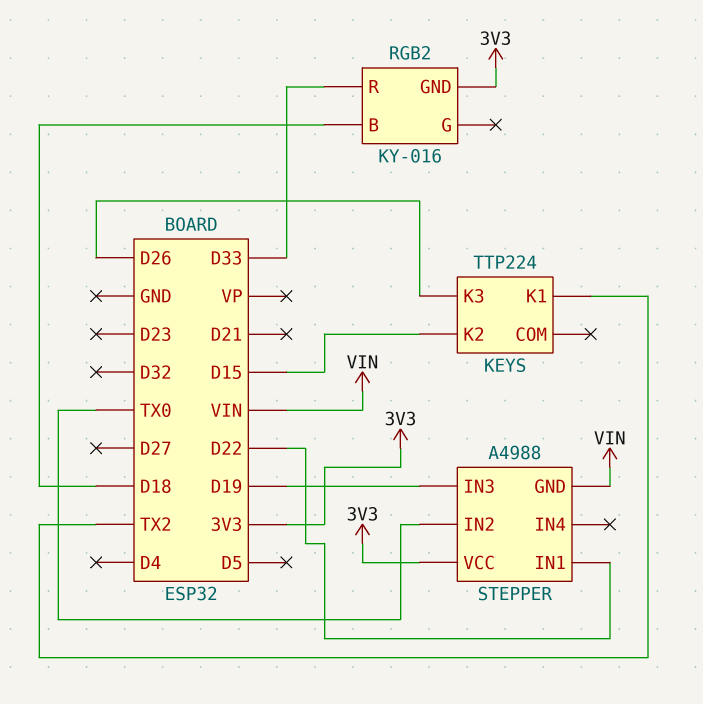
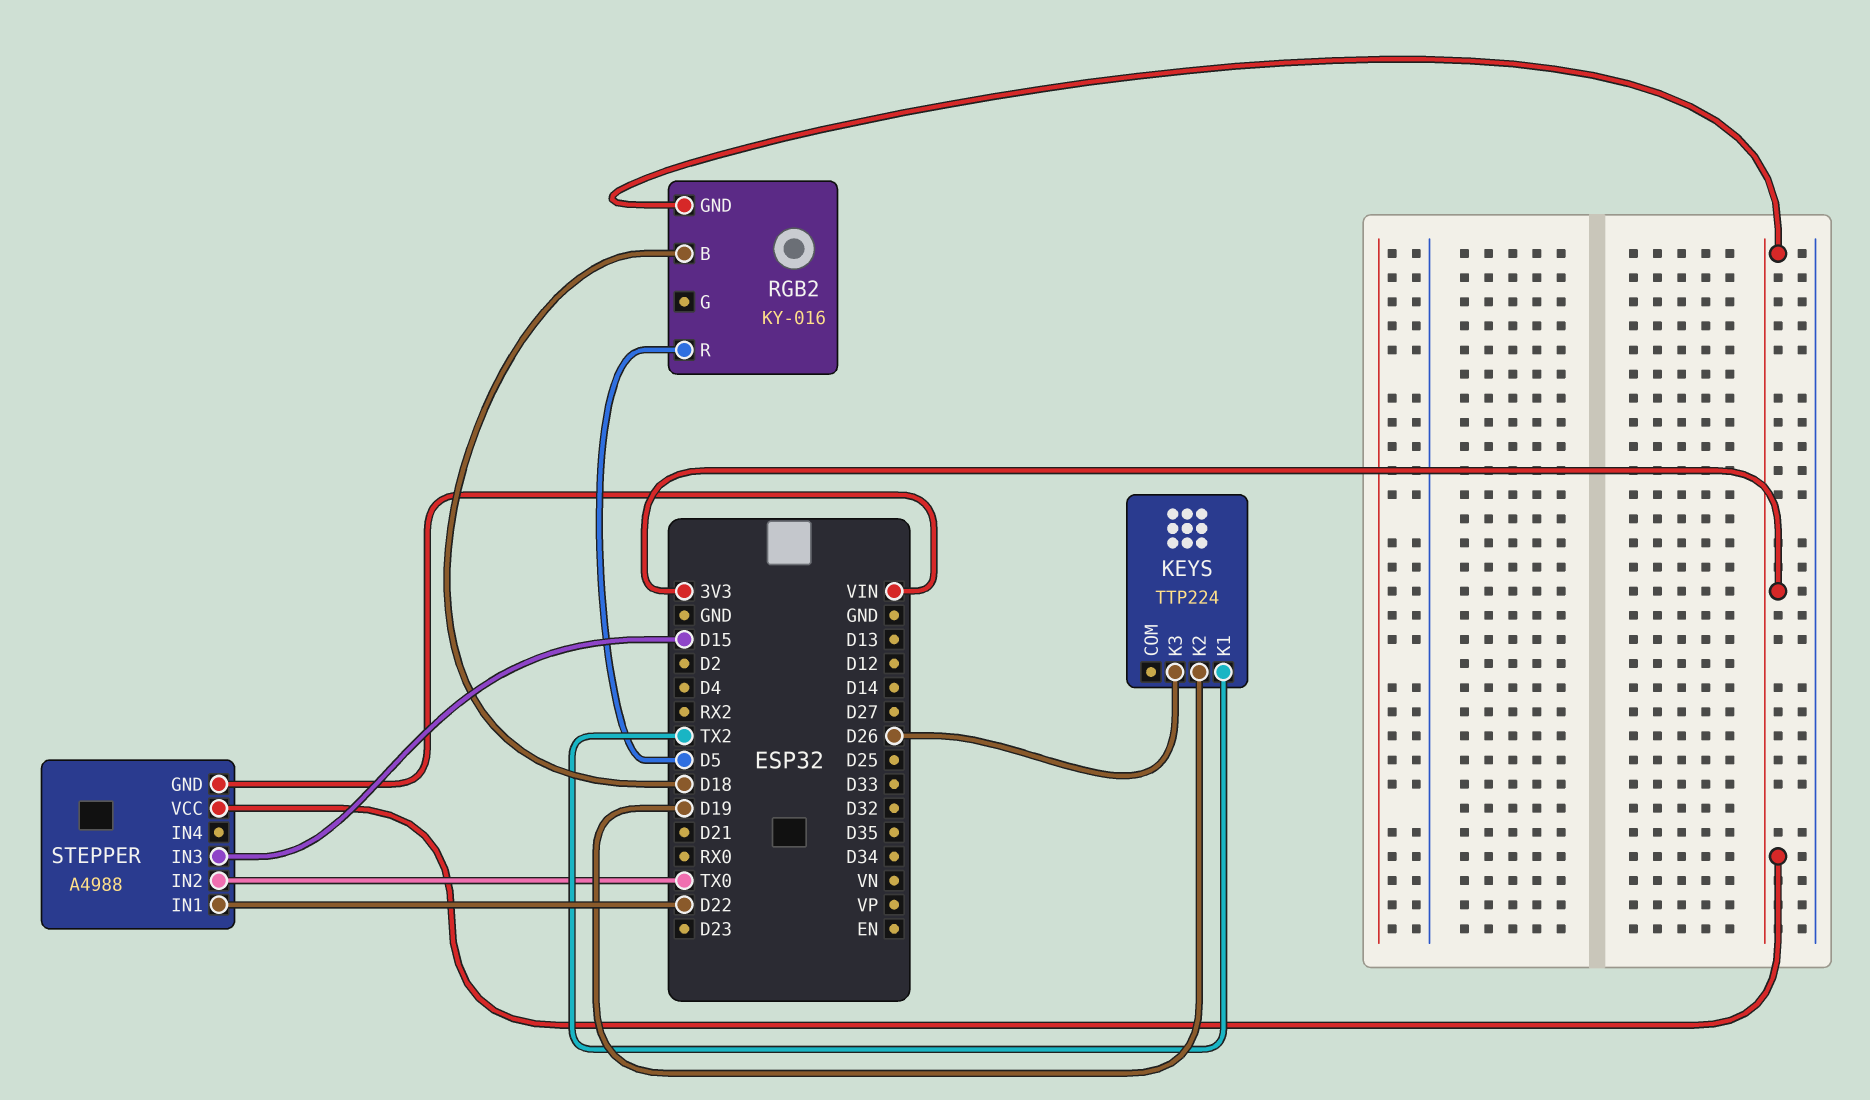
KEYS pin K2: D15 -> D19
RGB2 pin R: D33 -> D5
STEPPER pin IN3: D19 -> D15

